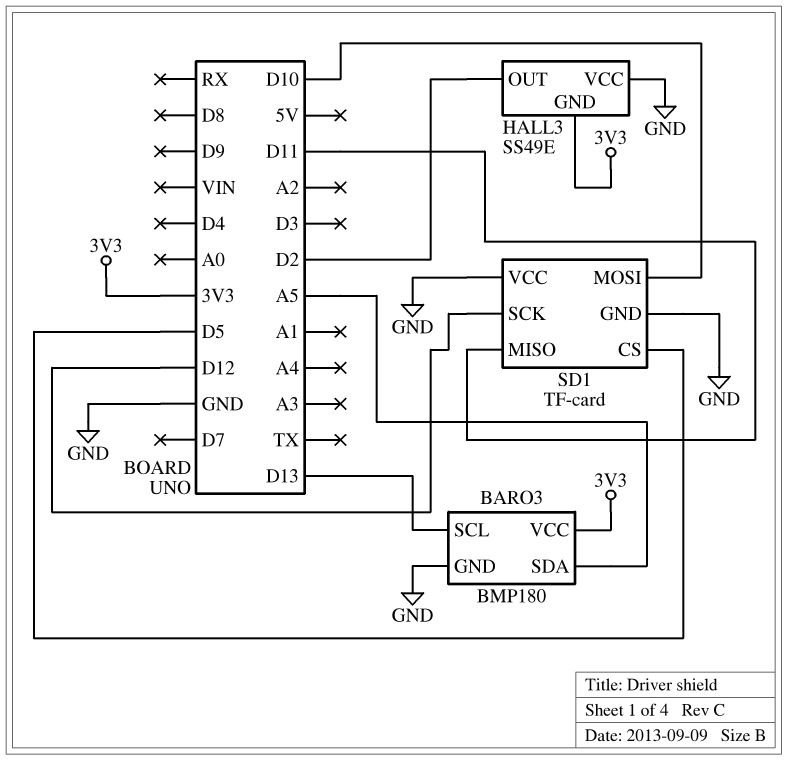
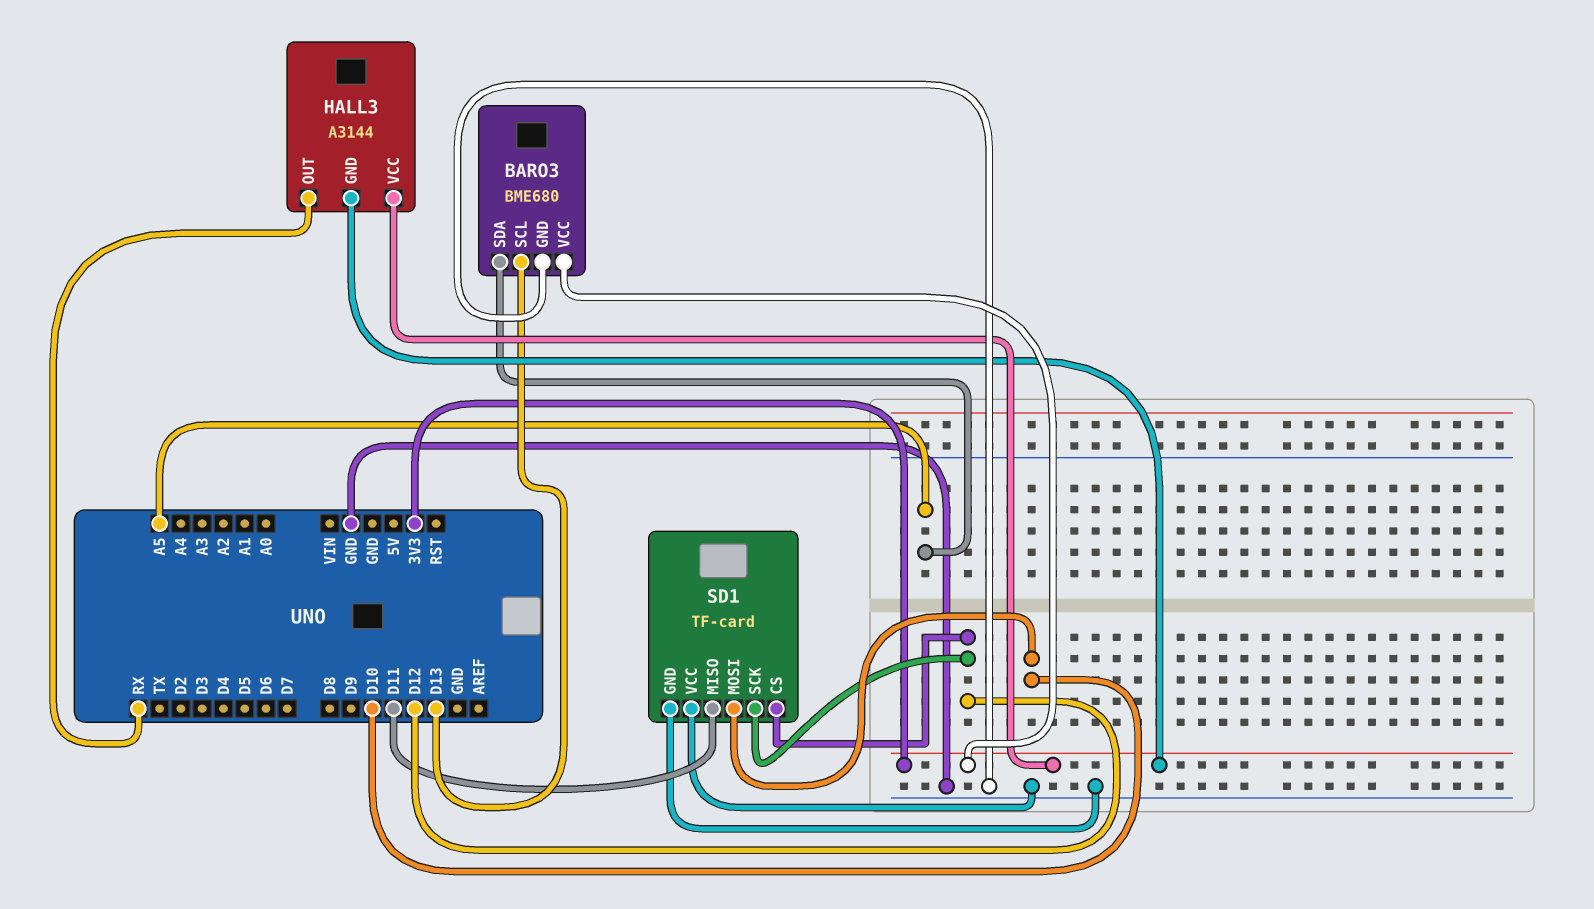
BARO3: BMP180 -> BME680
HALL3: SS49E -> A3144
HALL3 pin OUT: D2 -> RX
HALL3 pin VCC: GND -> 3V3
SD1 pin CS: D5 -> D12

